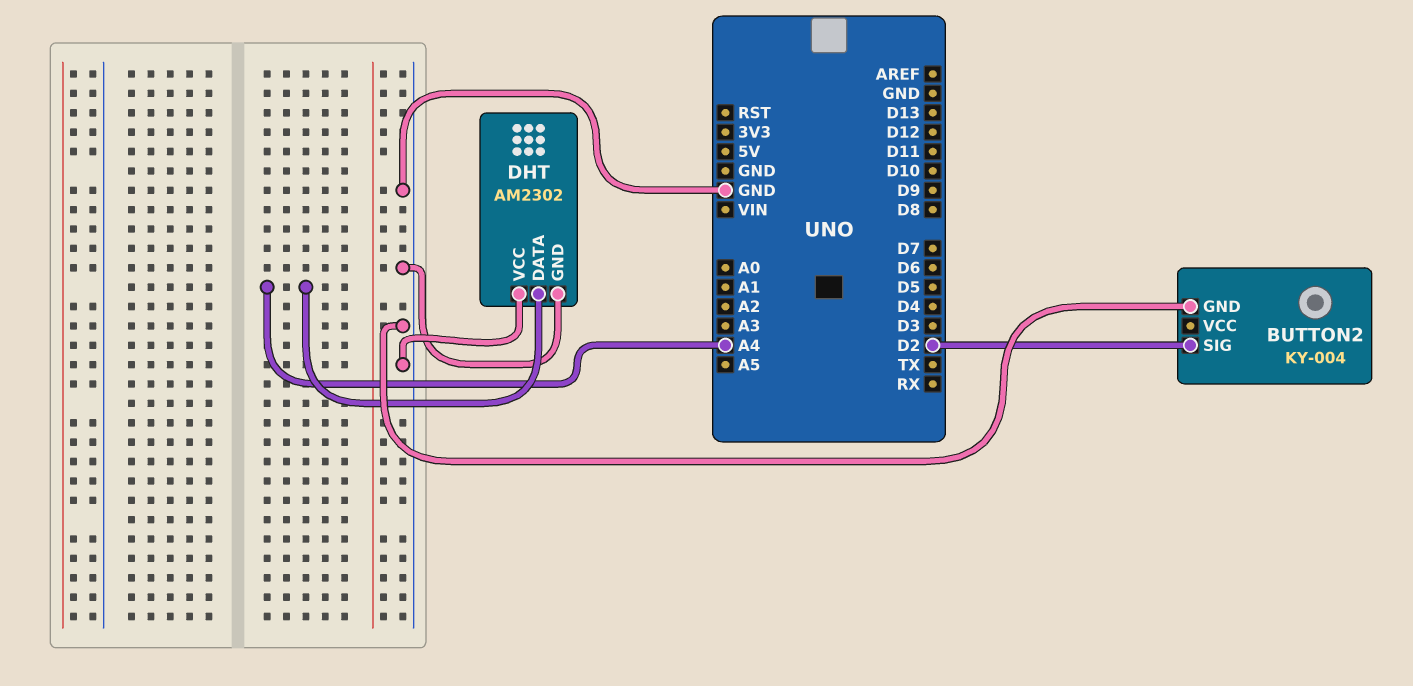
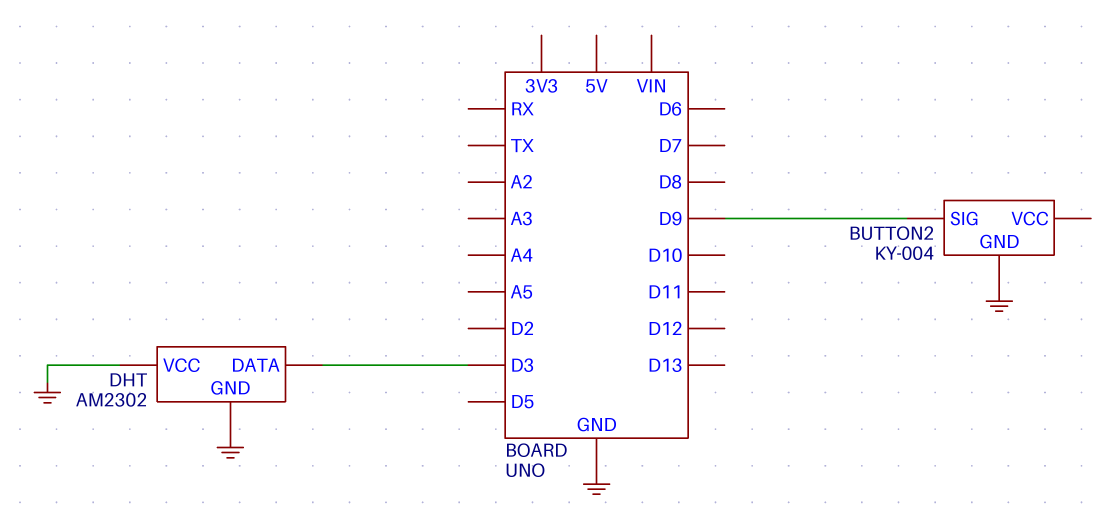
BUTTON2 pin SIG: D2 -> D9
DHT pin DATA: A4 -> D3

